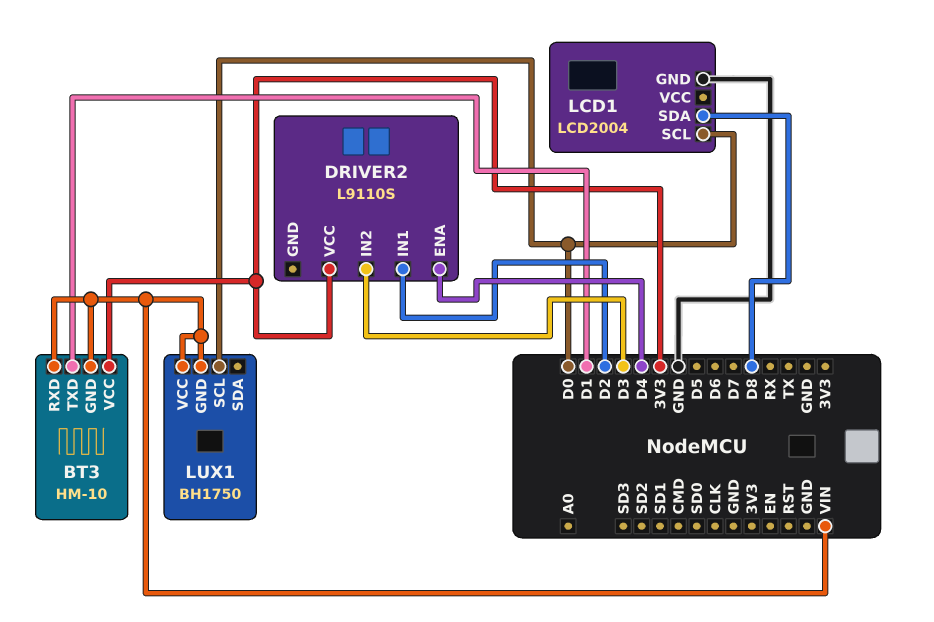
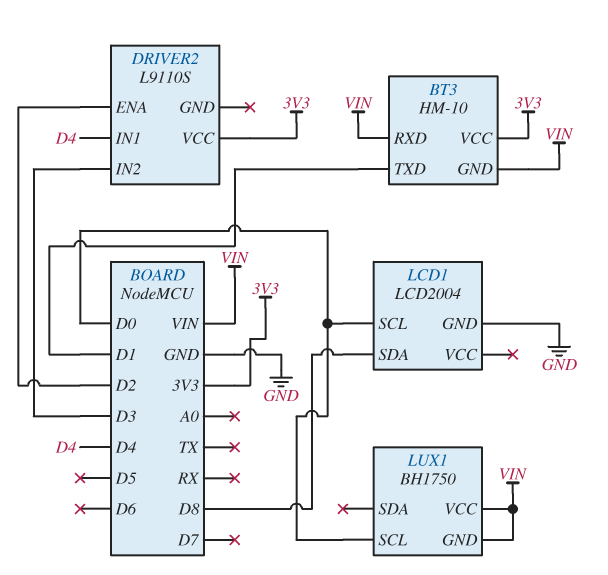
DRIVER2 pin ENA: D4 -> D2
DRIVER2 pin IN1: D2 -> D4

